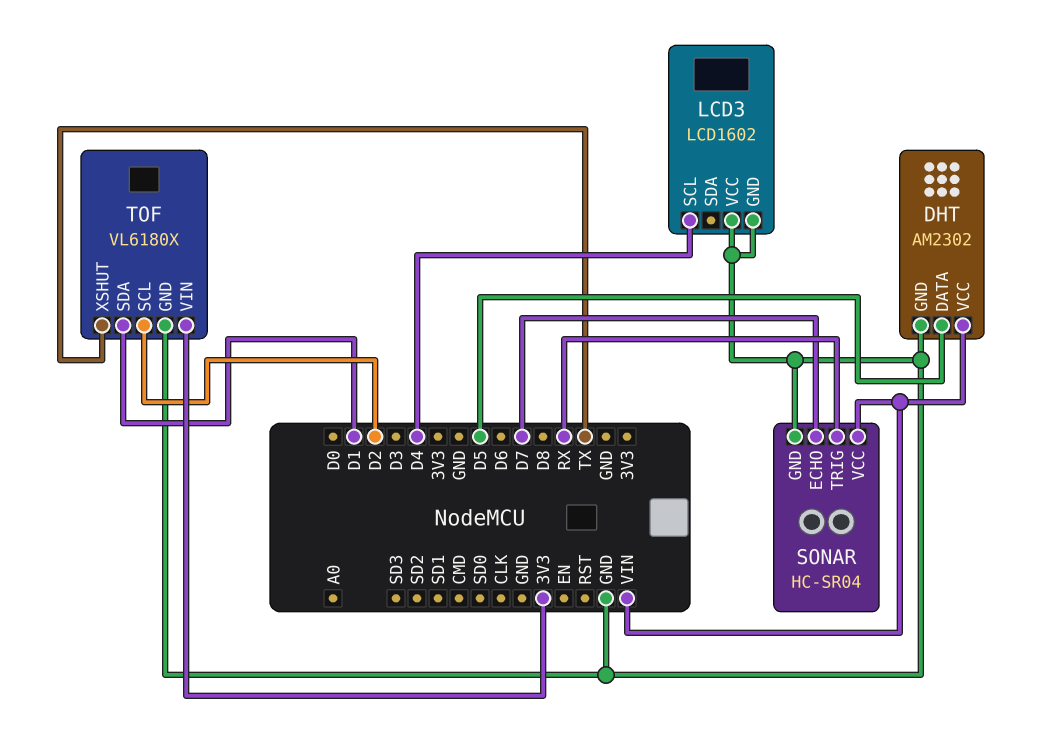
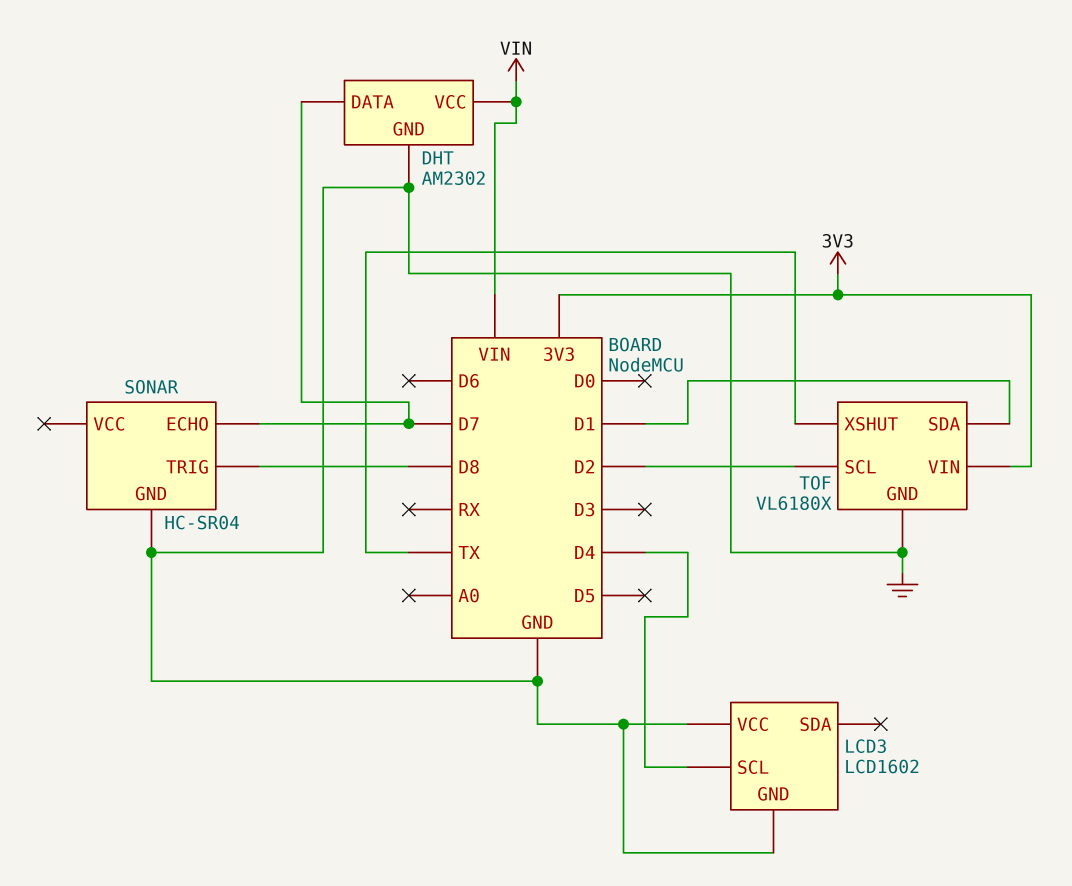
DHT pin DATA: D5 -> D7
SONAR pin TRIG: RX -> D8
SONAR pin VCC: VIN -> none

